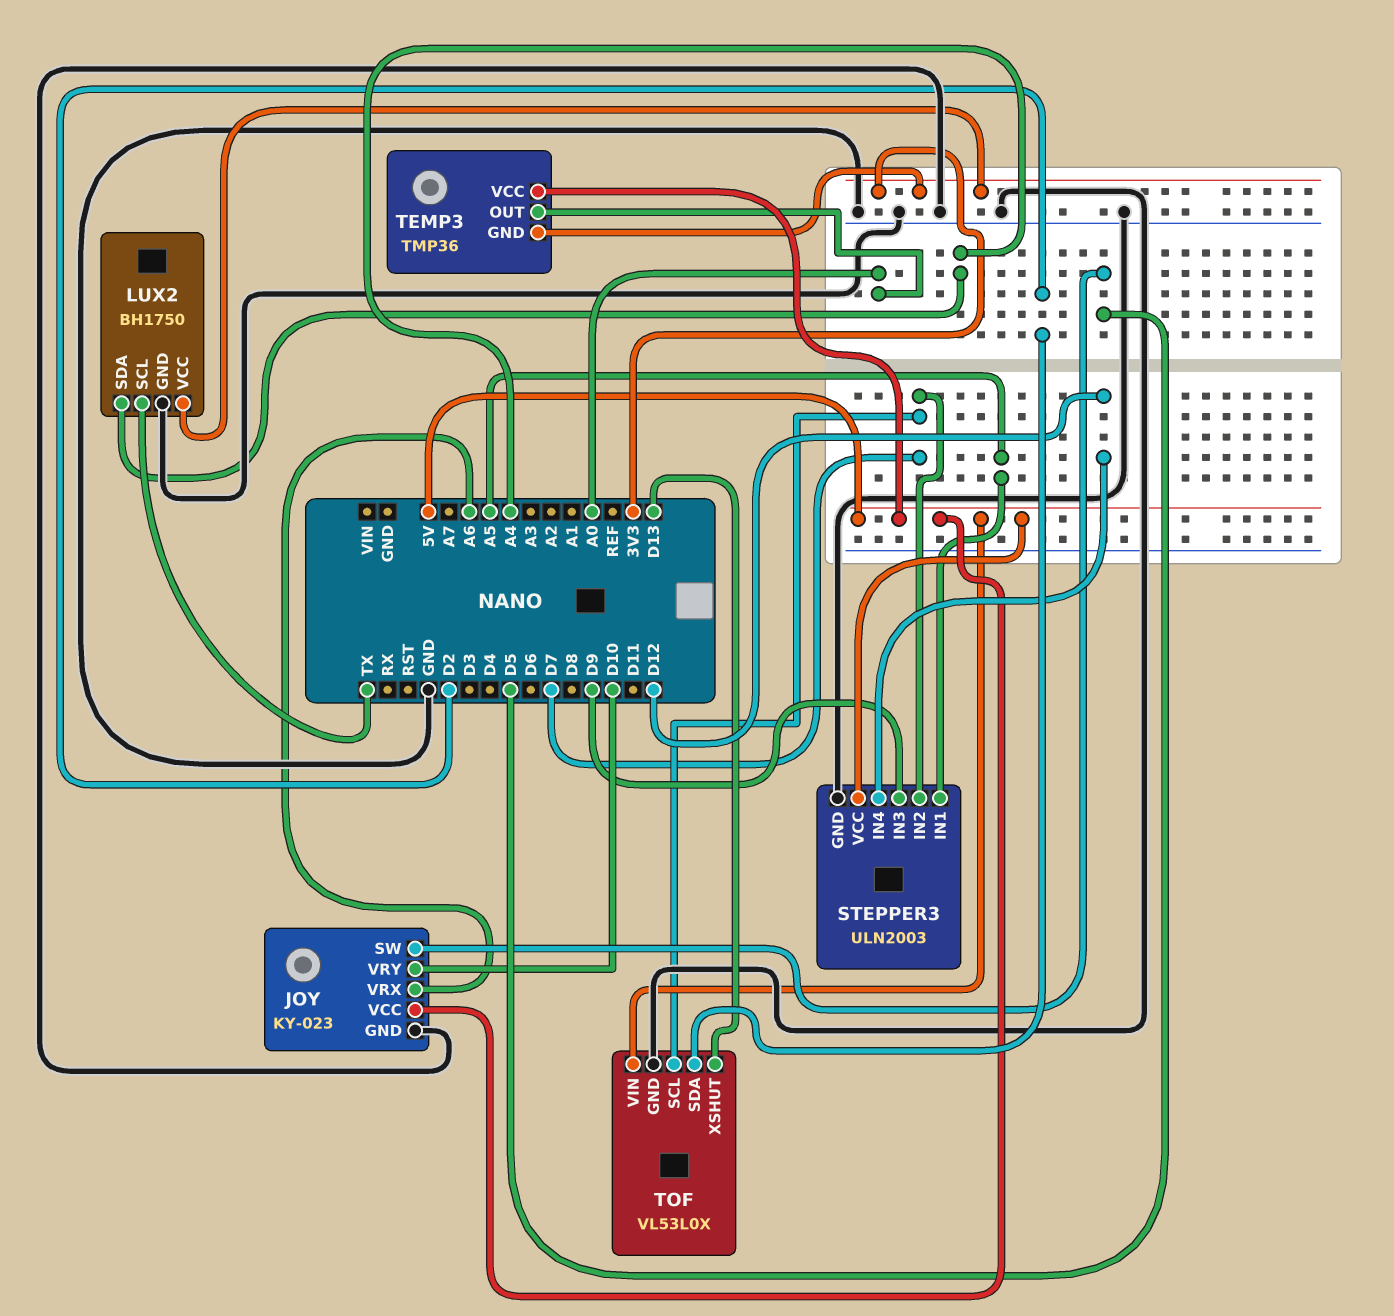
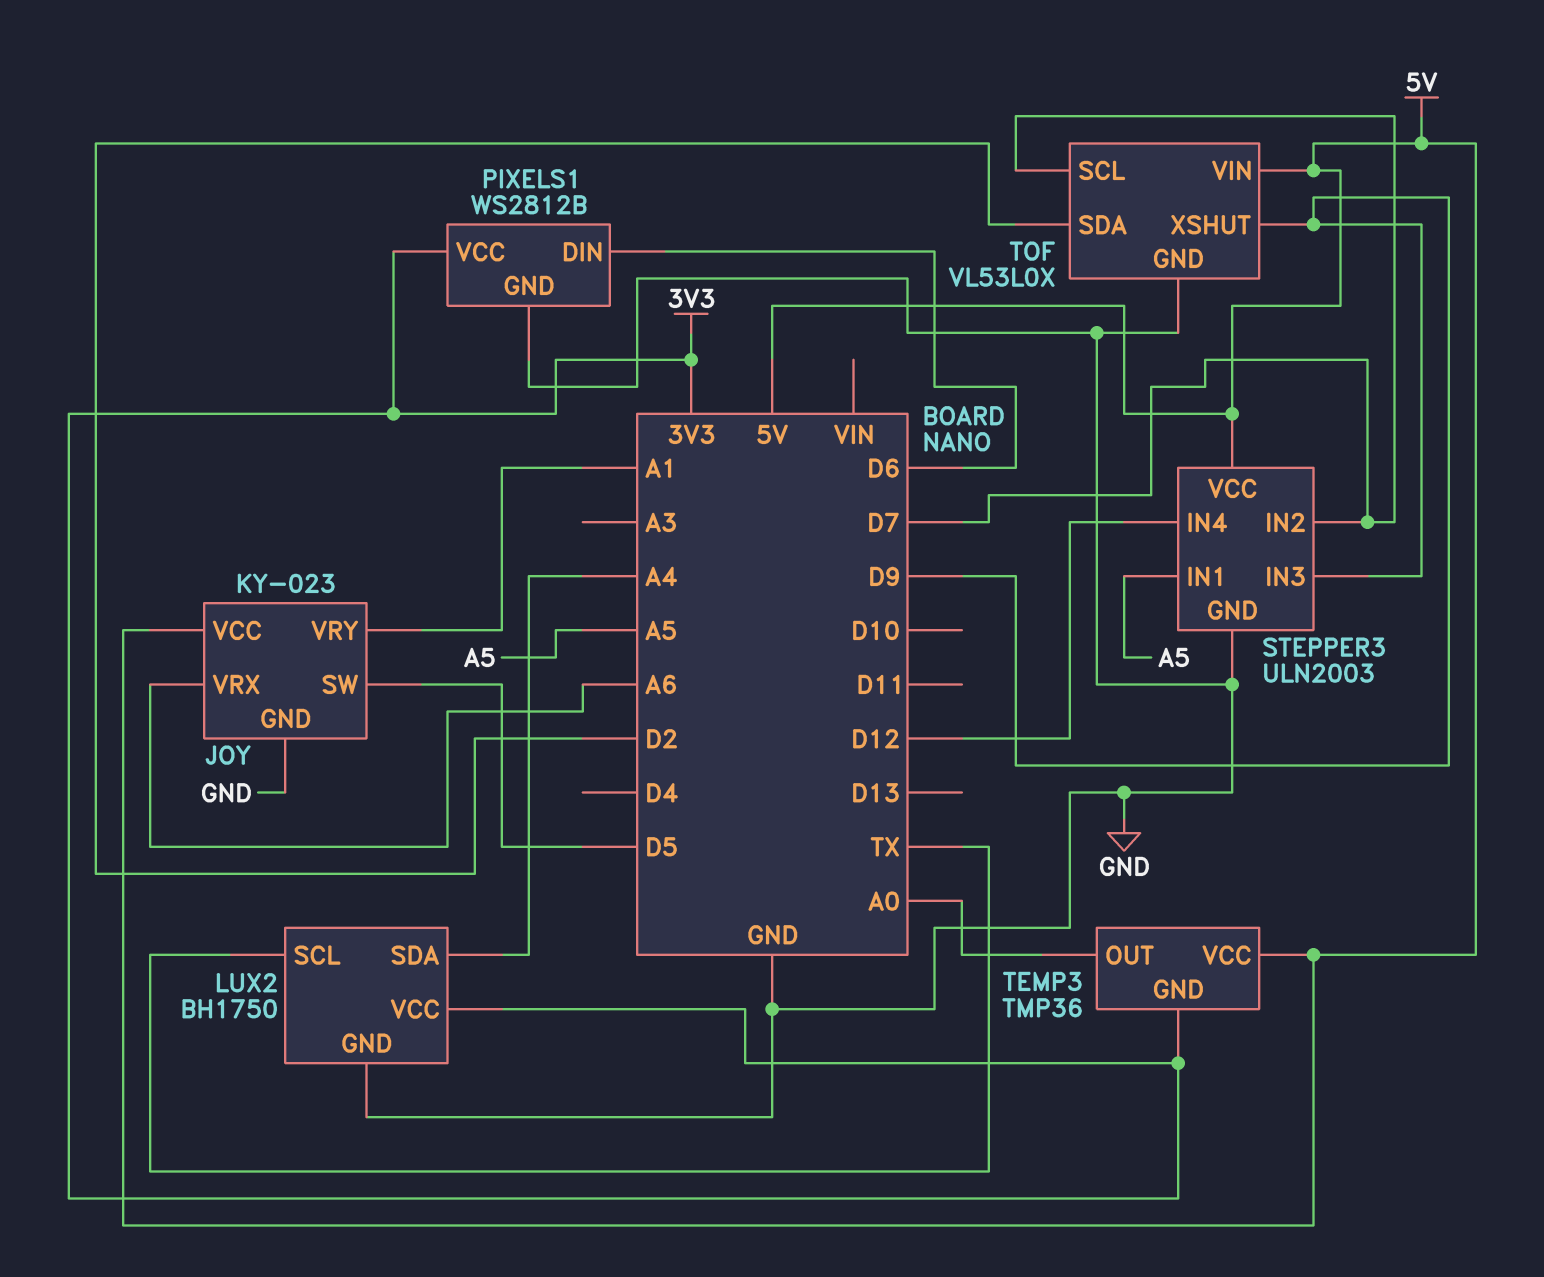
JOY pin VRY: D10 -> A1
PIXELS1: none -> WS2812B
PIXELS1 pin DIN: none -> D6
PIXELS1 pin GND: none -> GND
PIXELS1 pin VCC: none -> 3V3
TOF pin XSHUT: D13 -> D9

